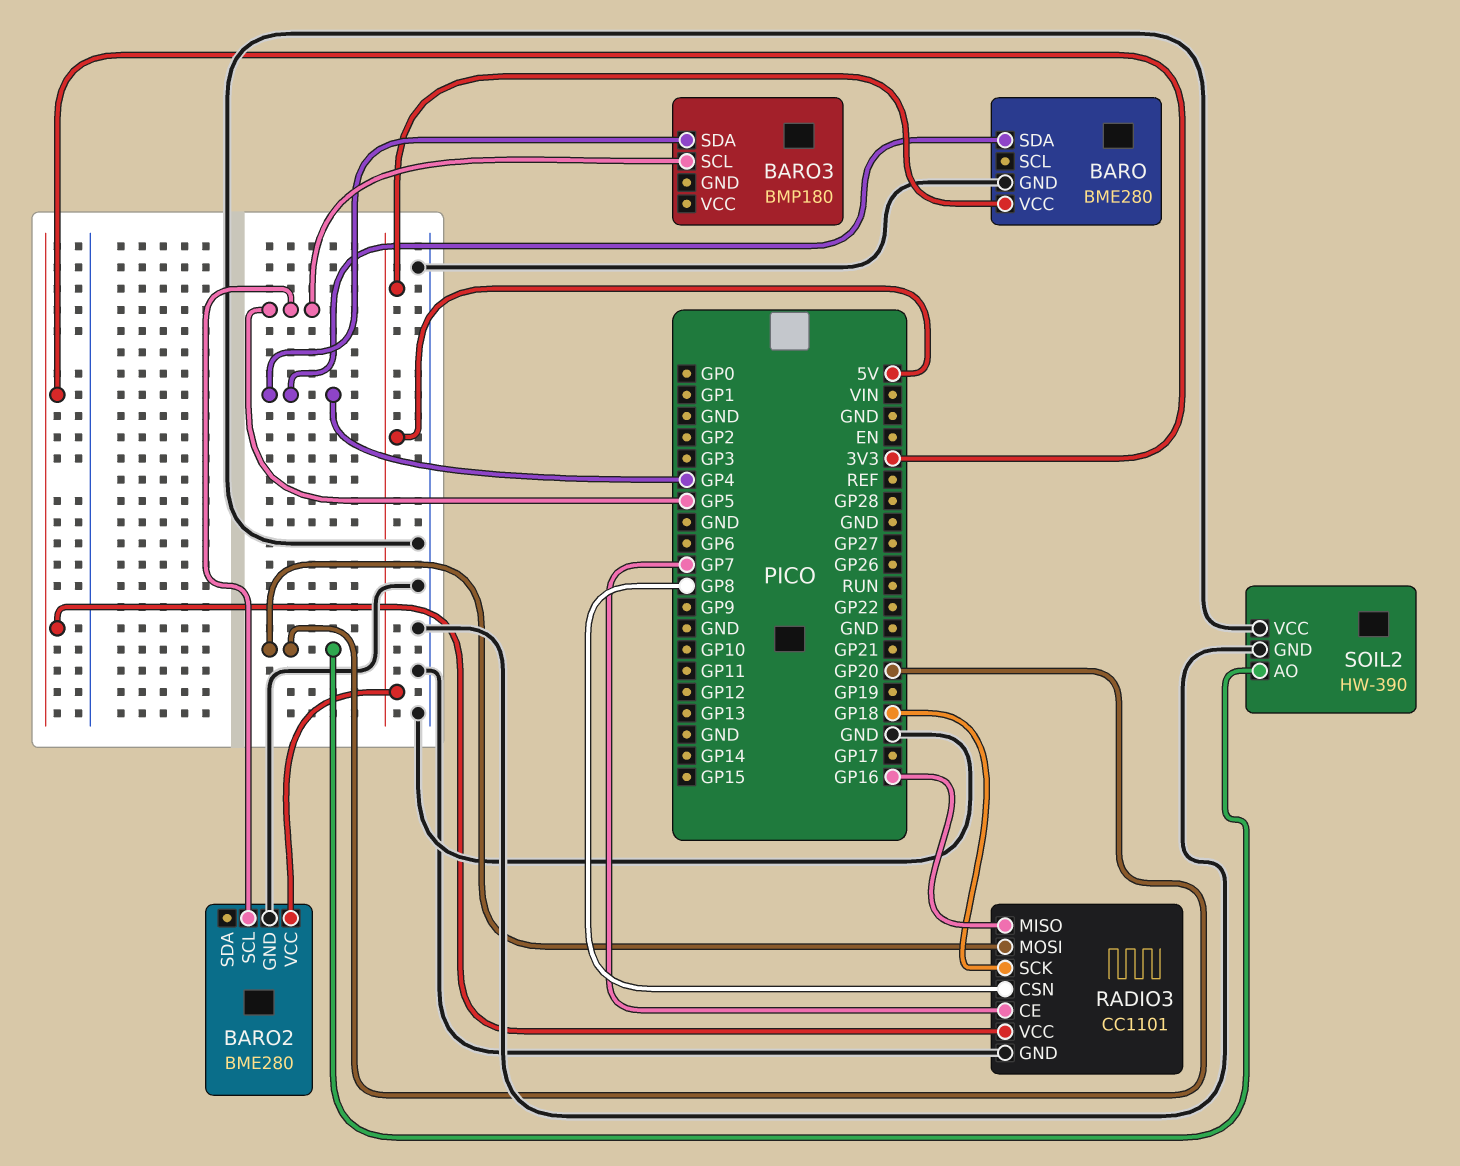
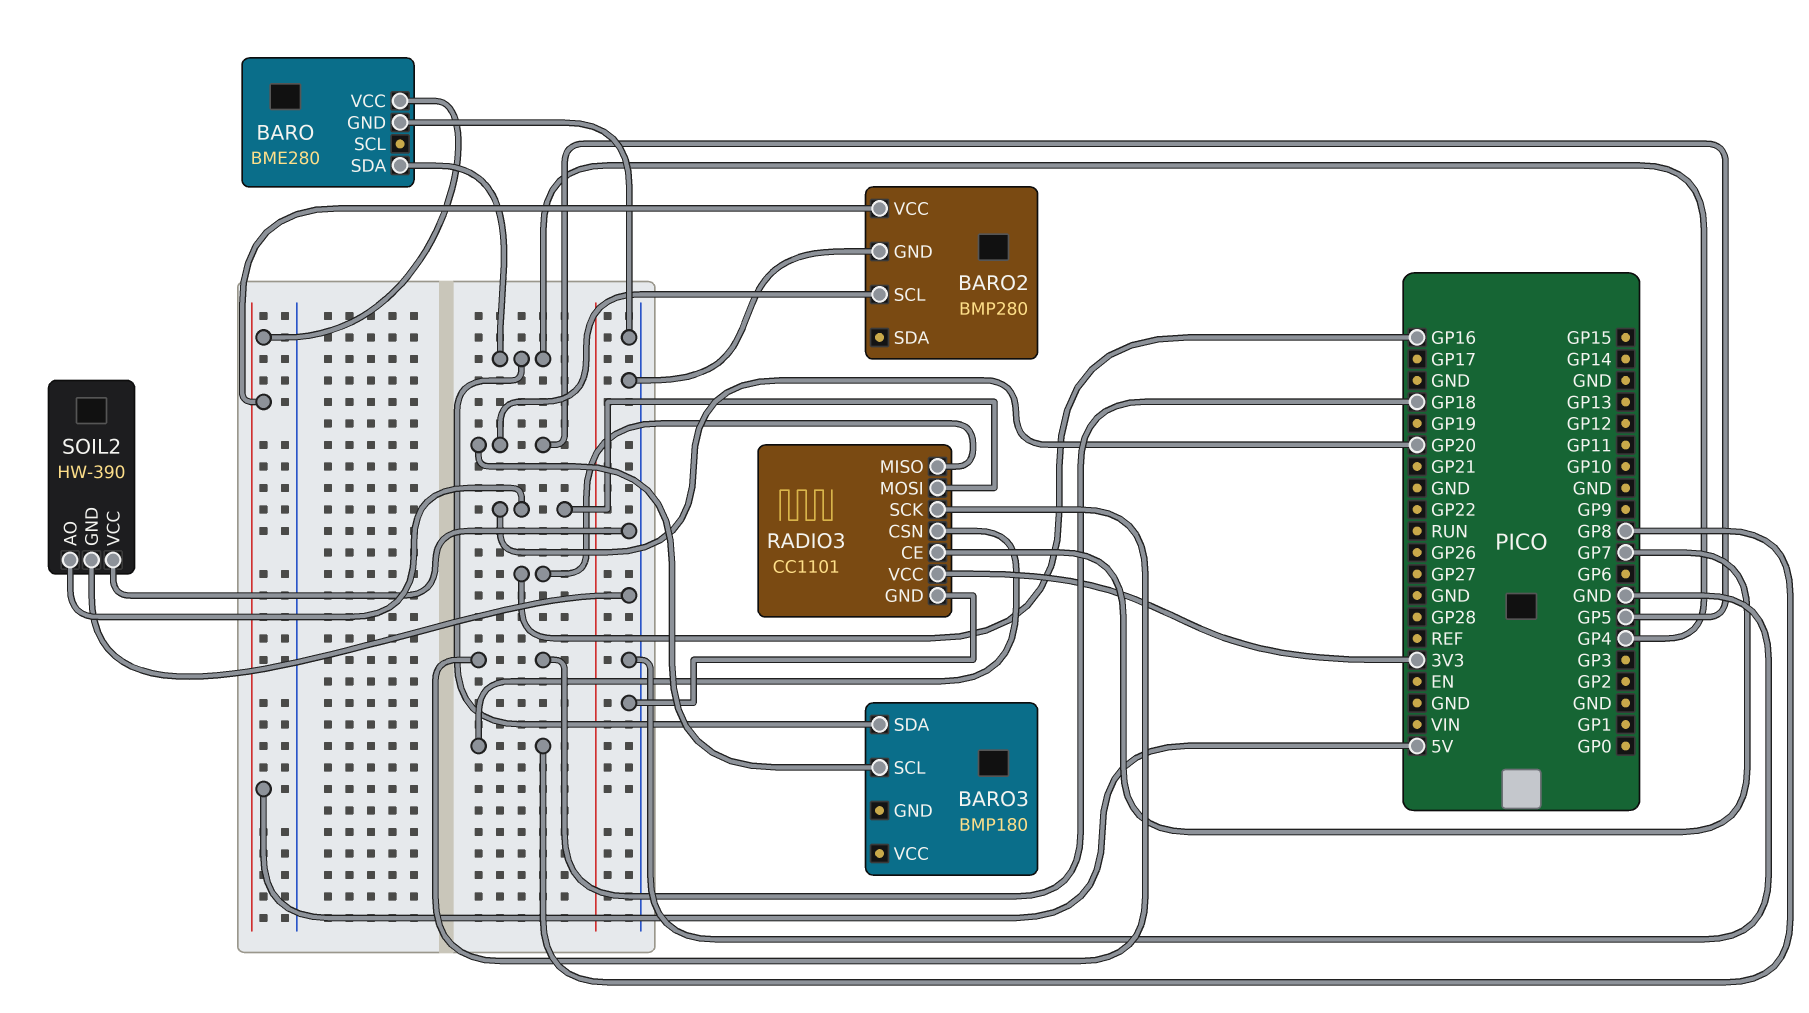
BARO2: BME280 -> BMP280

